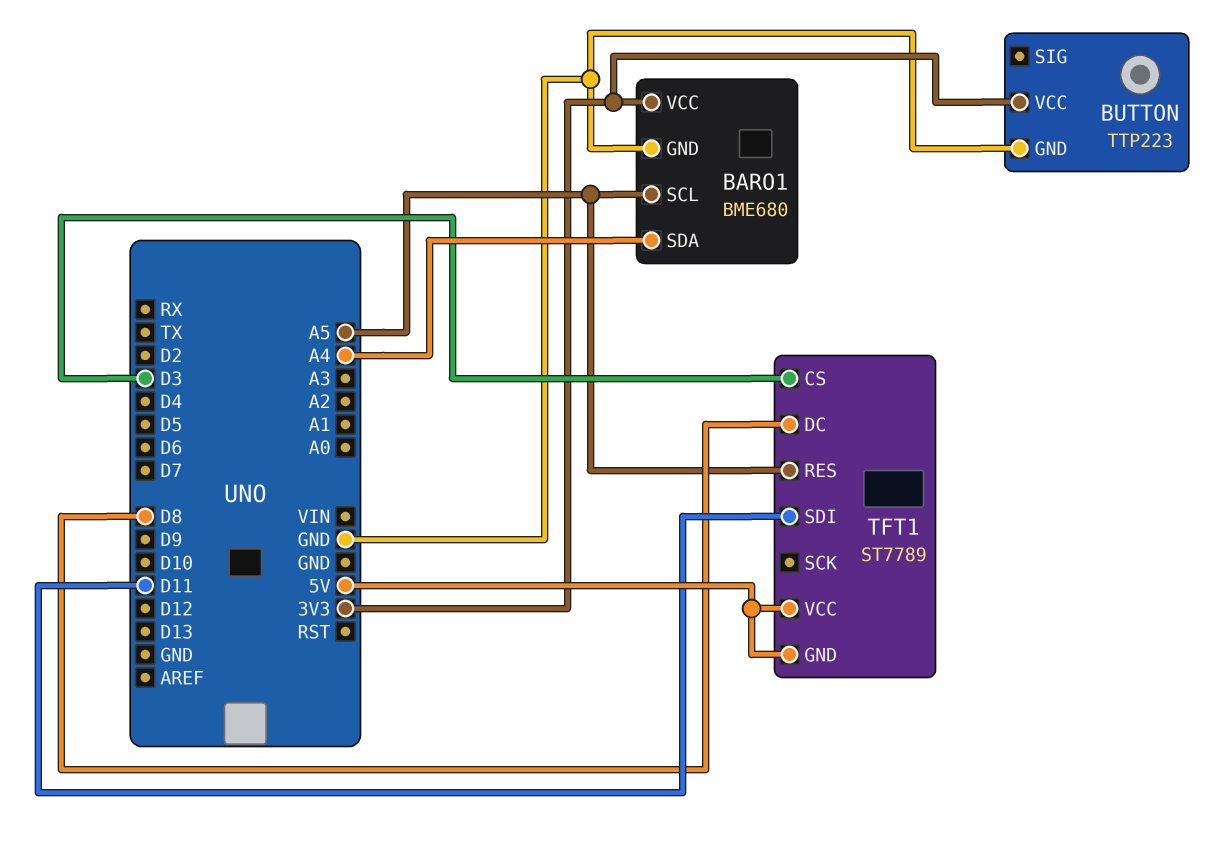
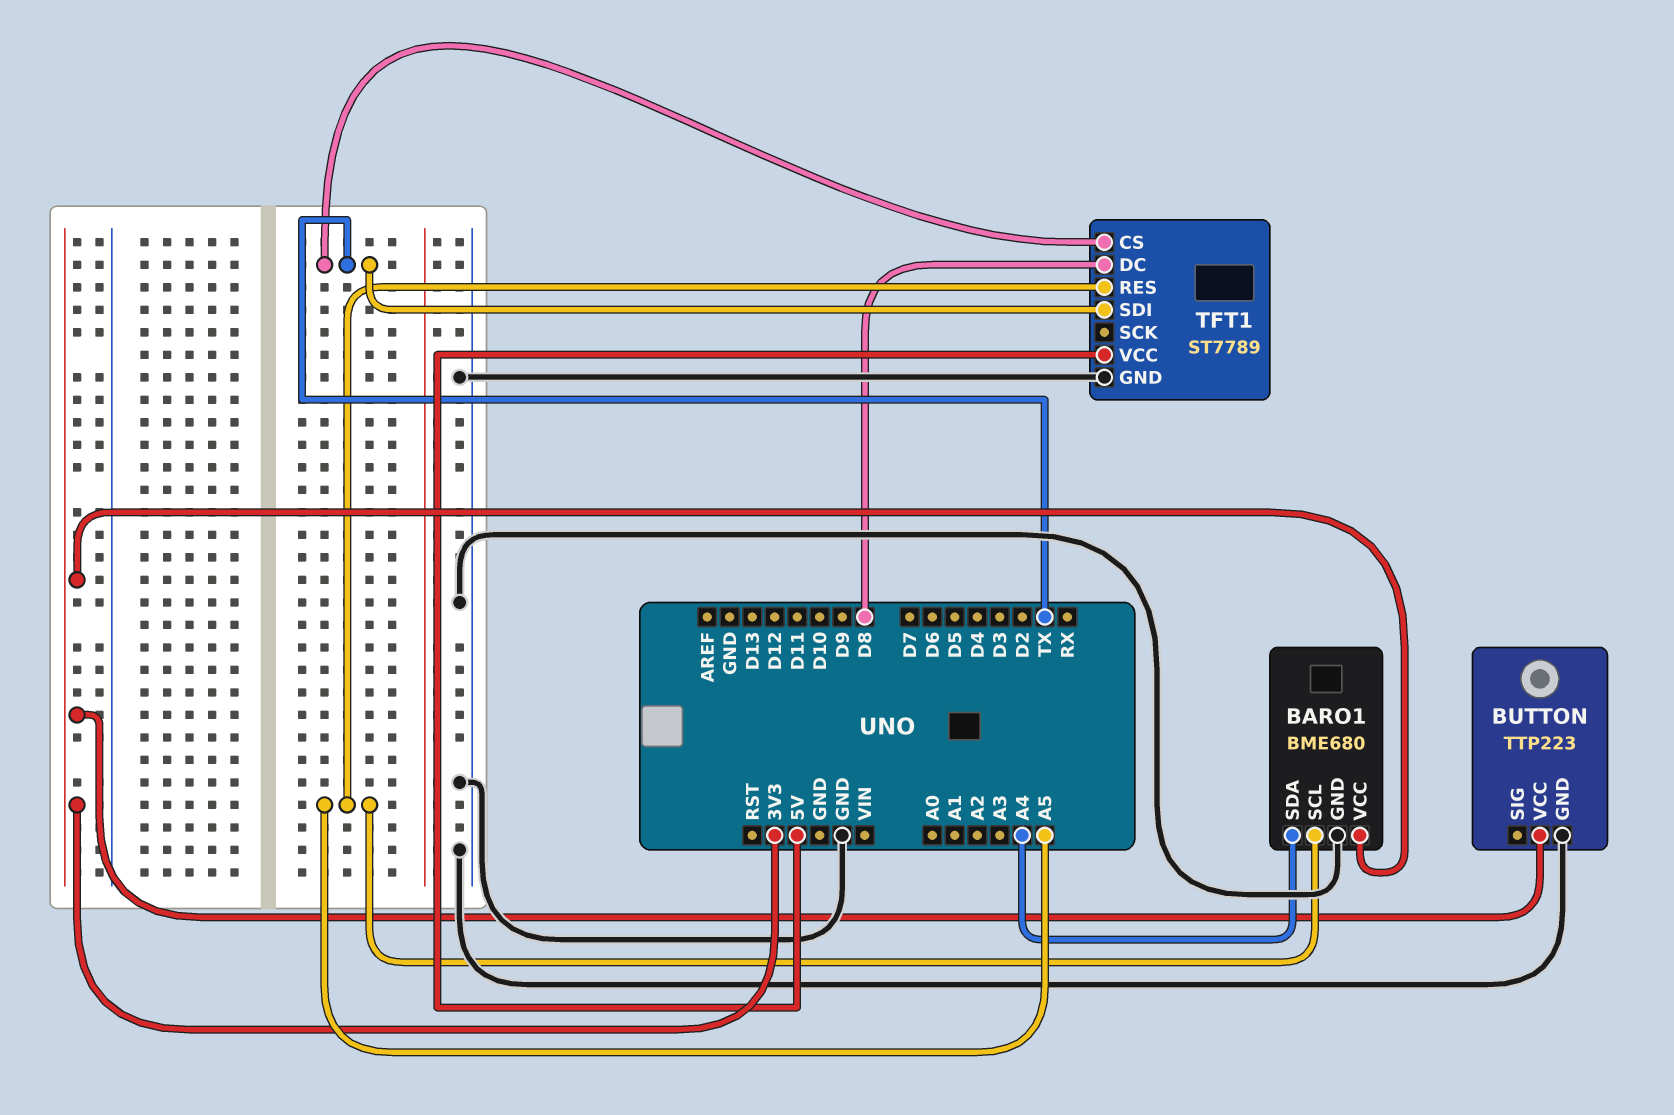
TFT1 pin CS: D3 -> TX
TFT1 pin GND: 5V -> GND
TFT1 pin SDI: D11 -> TX

